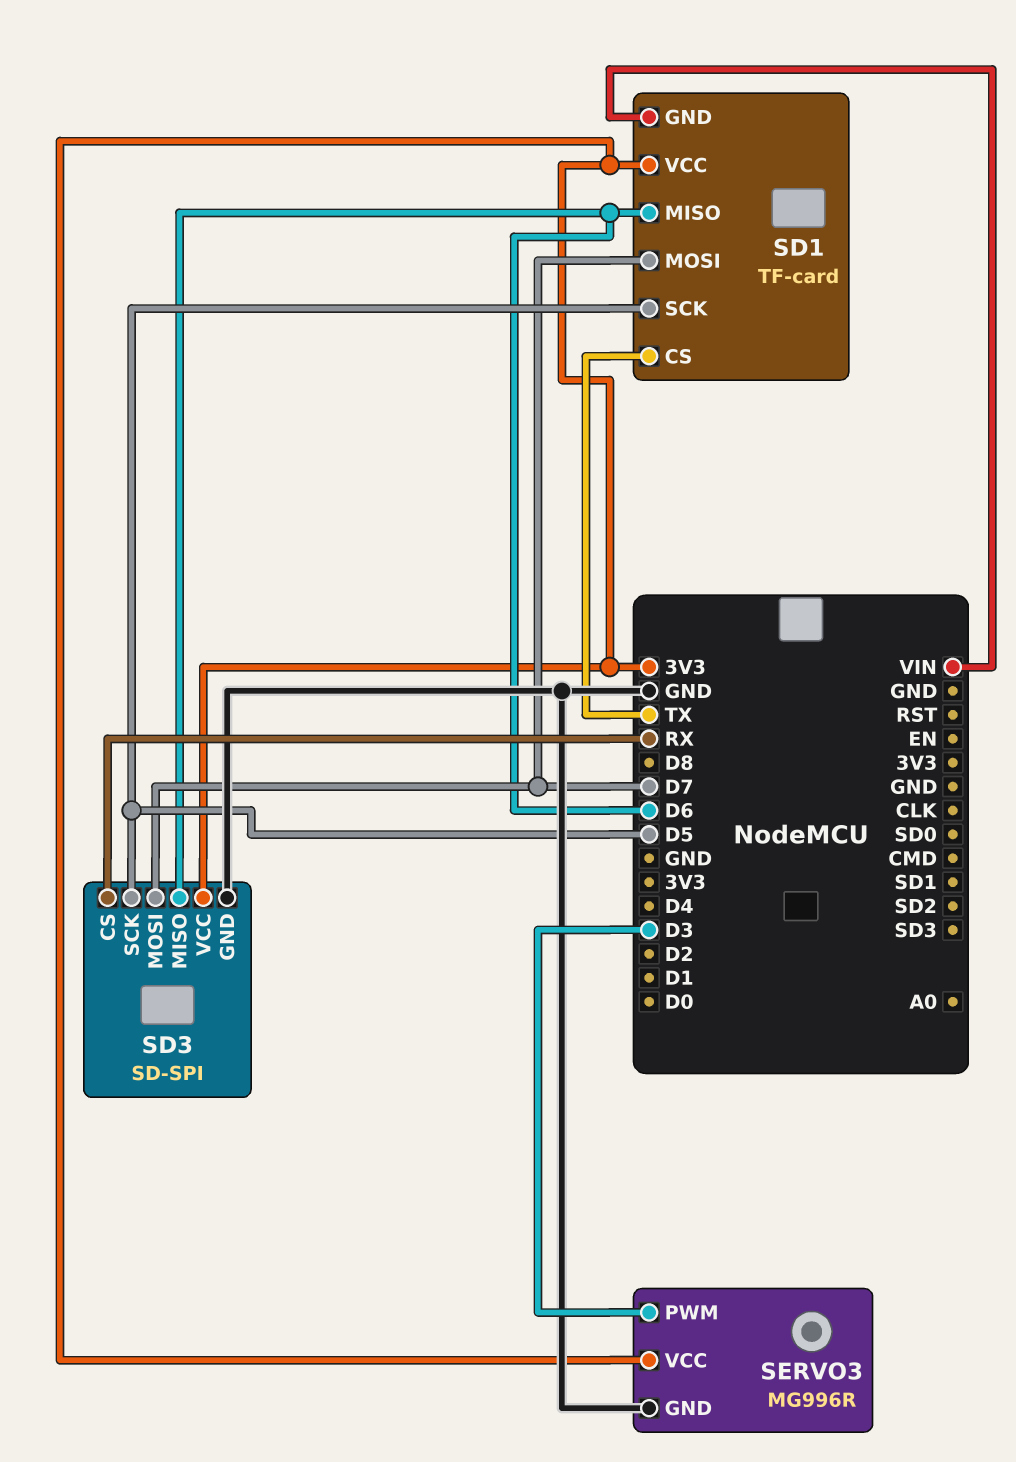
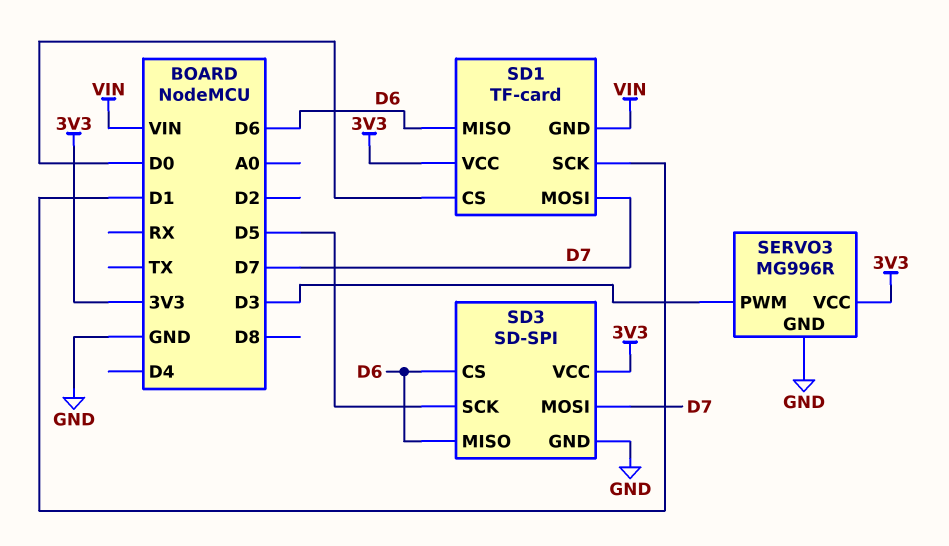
SD1 pin CS: TX -> D0
SD1 pin SCK: D5 -> D1
SD3 pin CS: RX -> D6

